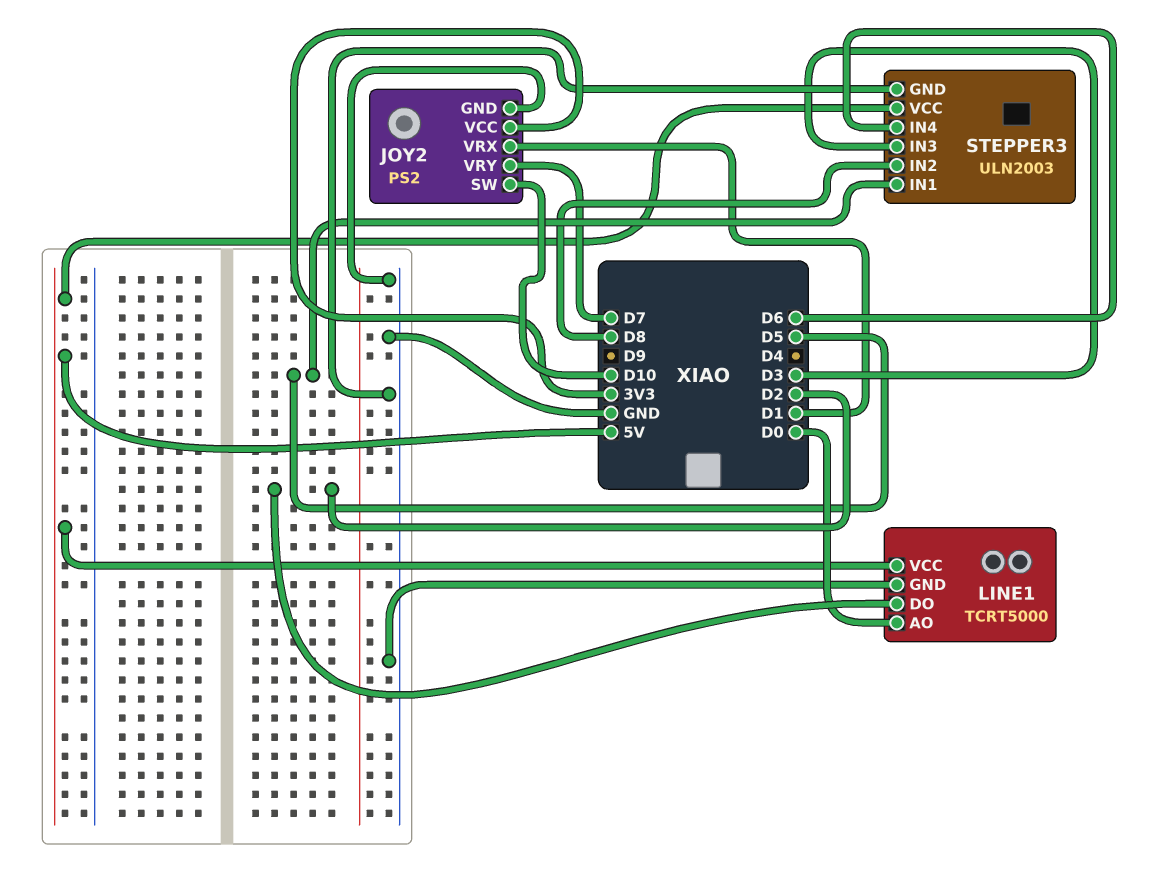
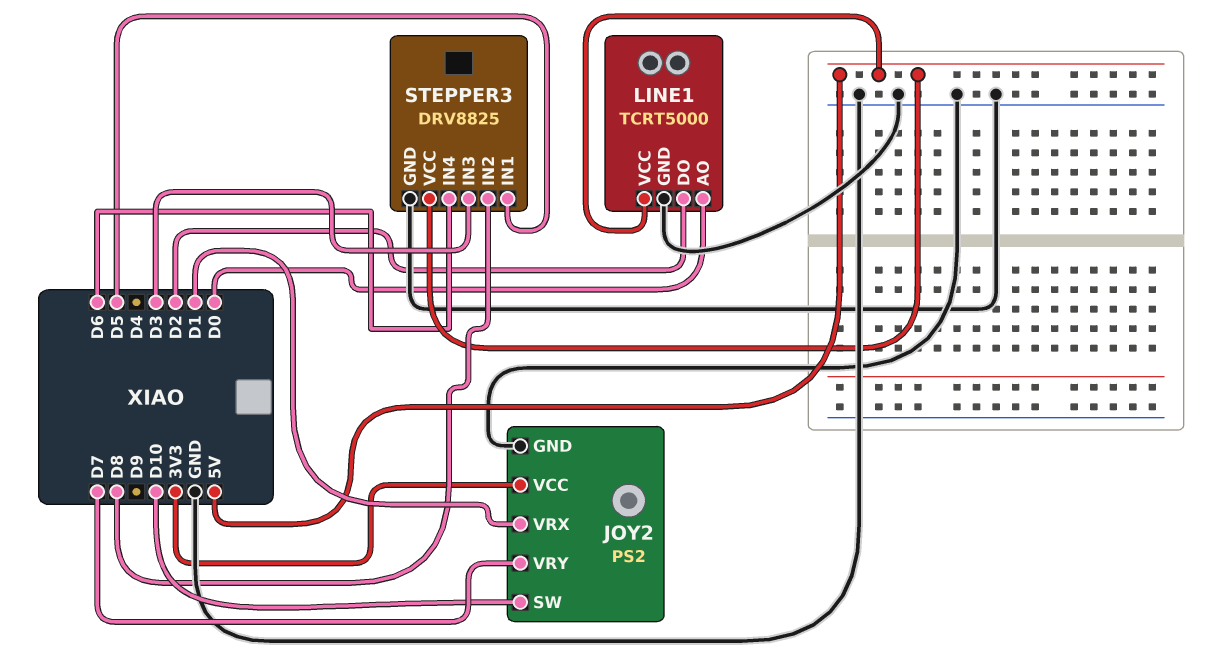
STEPPER3: ULN2003 -> DRV8825

